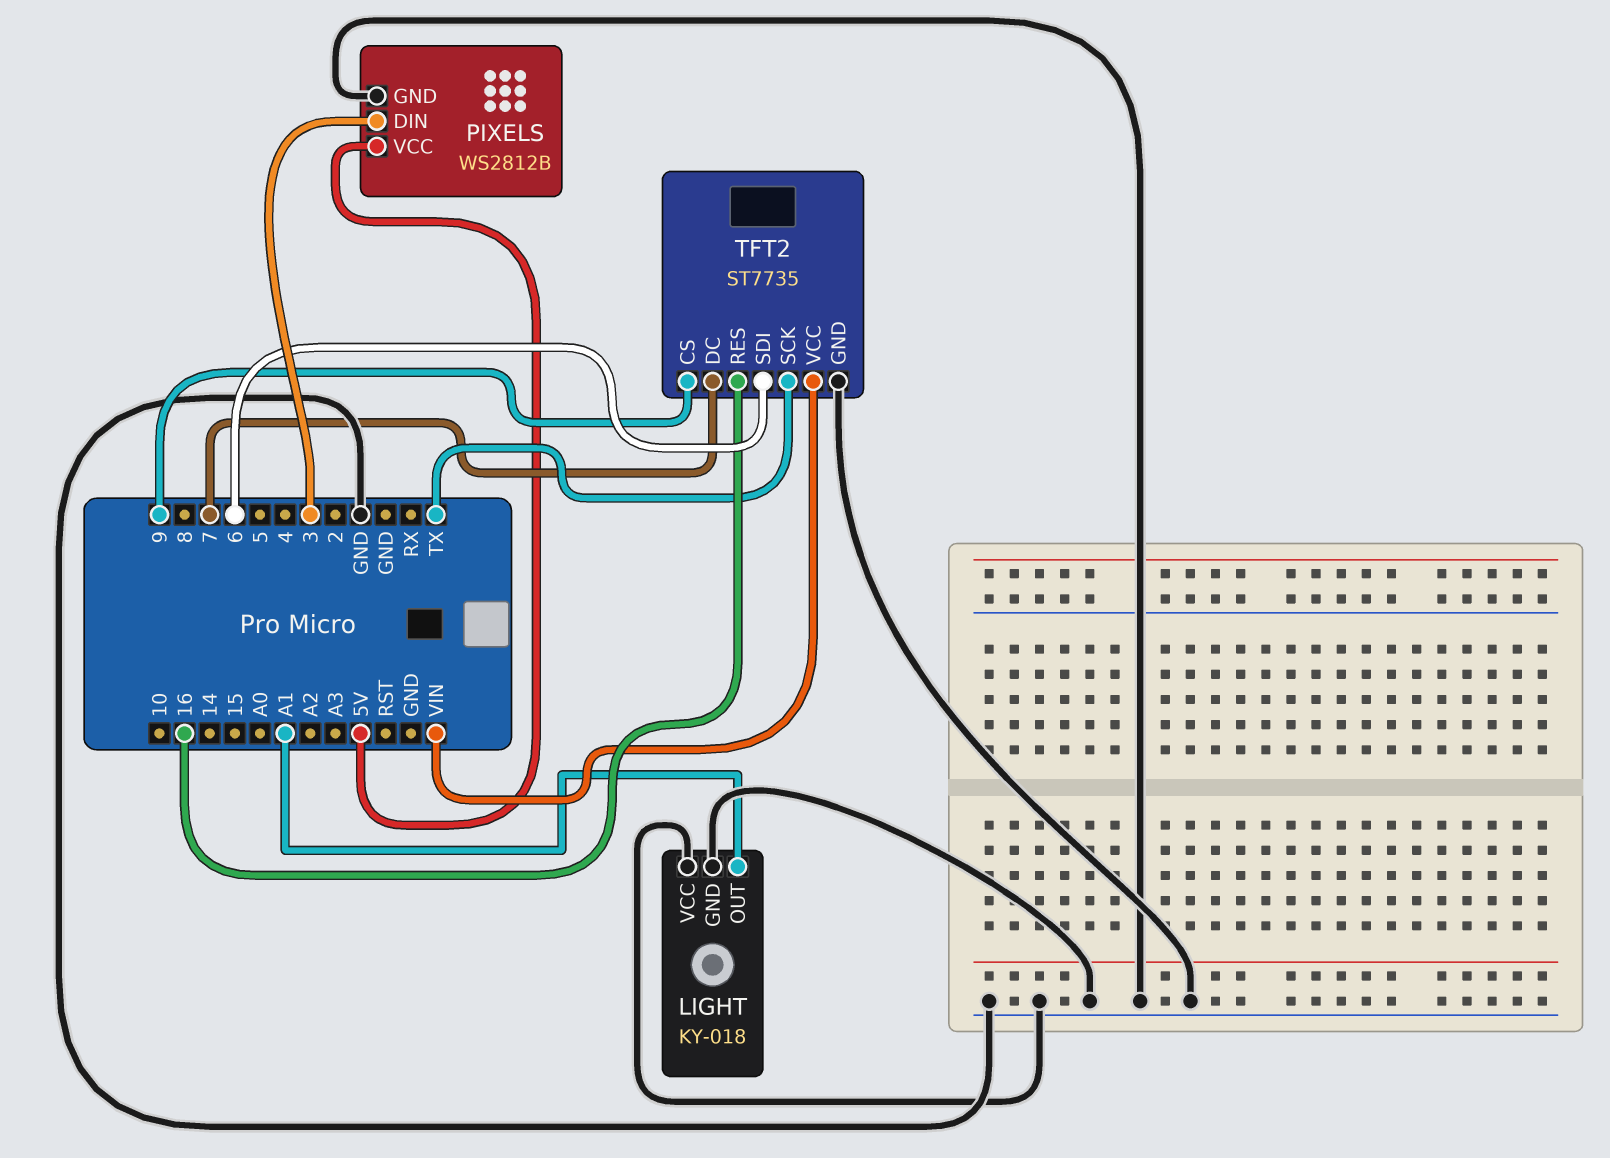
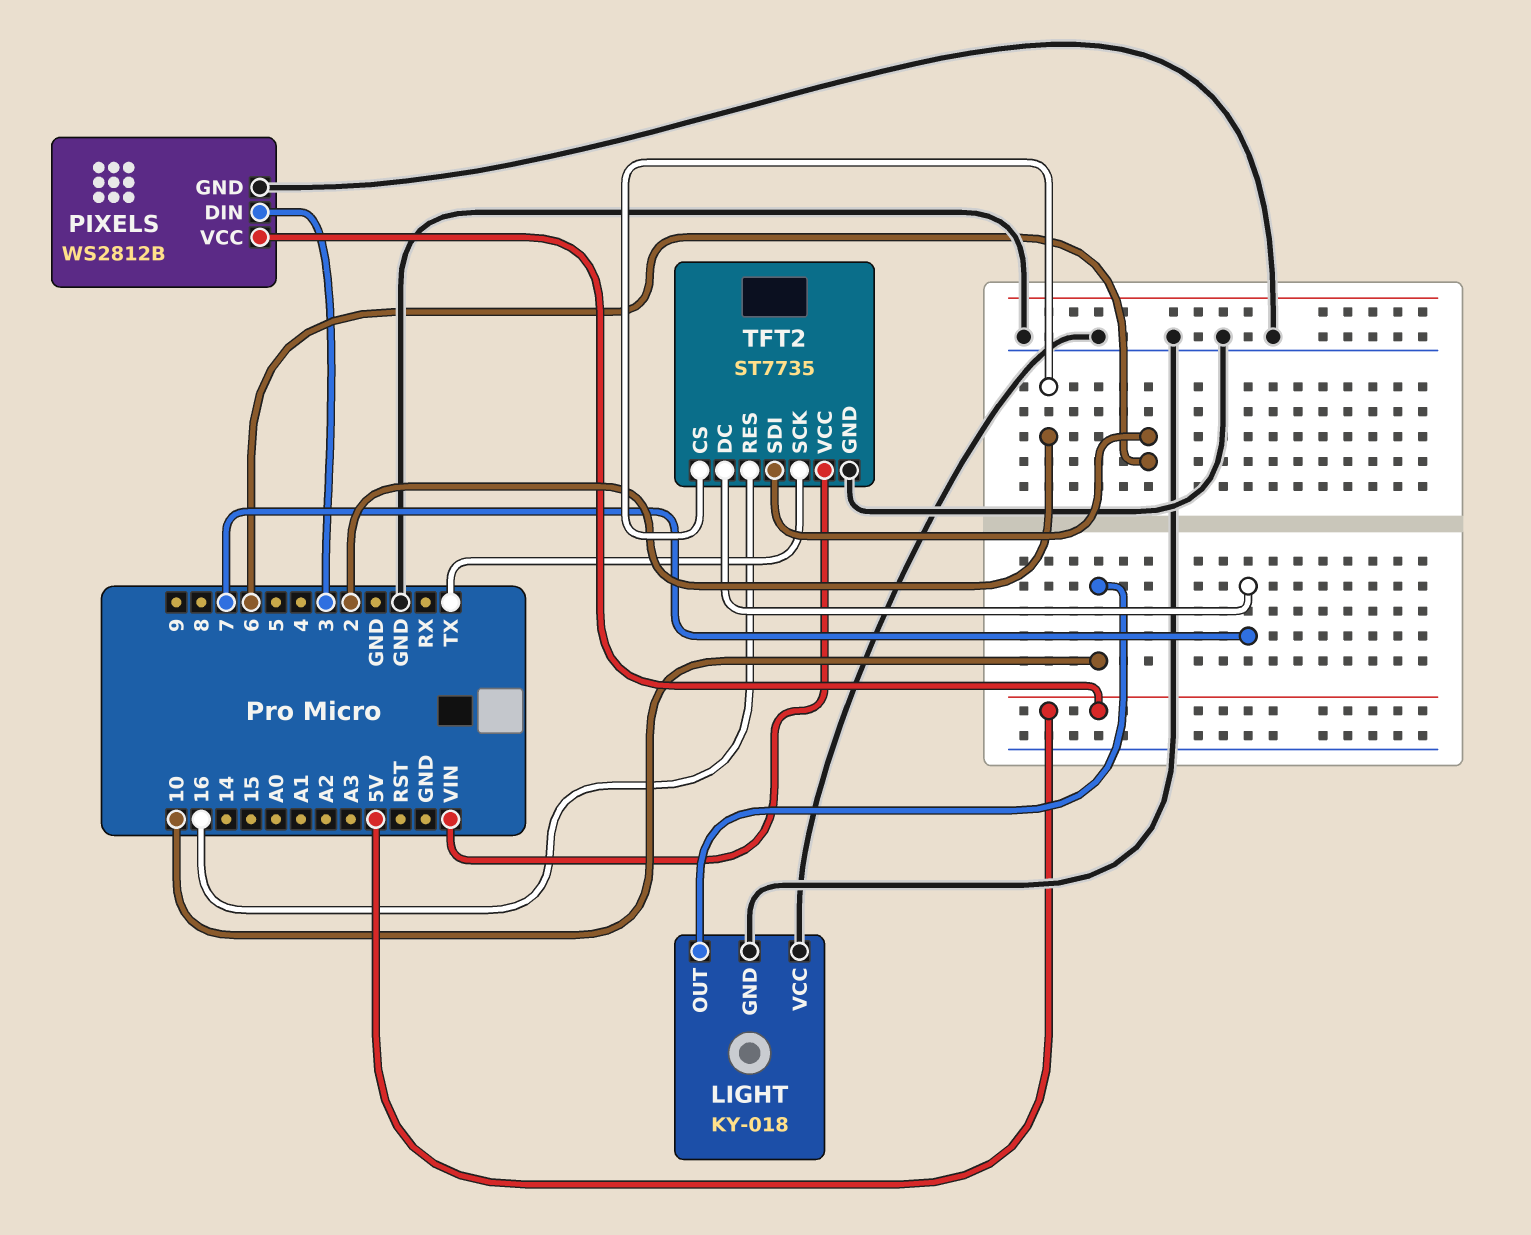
LIGHT pin OUT: A1 -> 10
TFT2 pin CS: 9 -> 2

